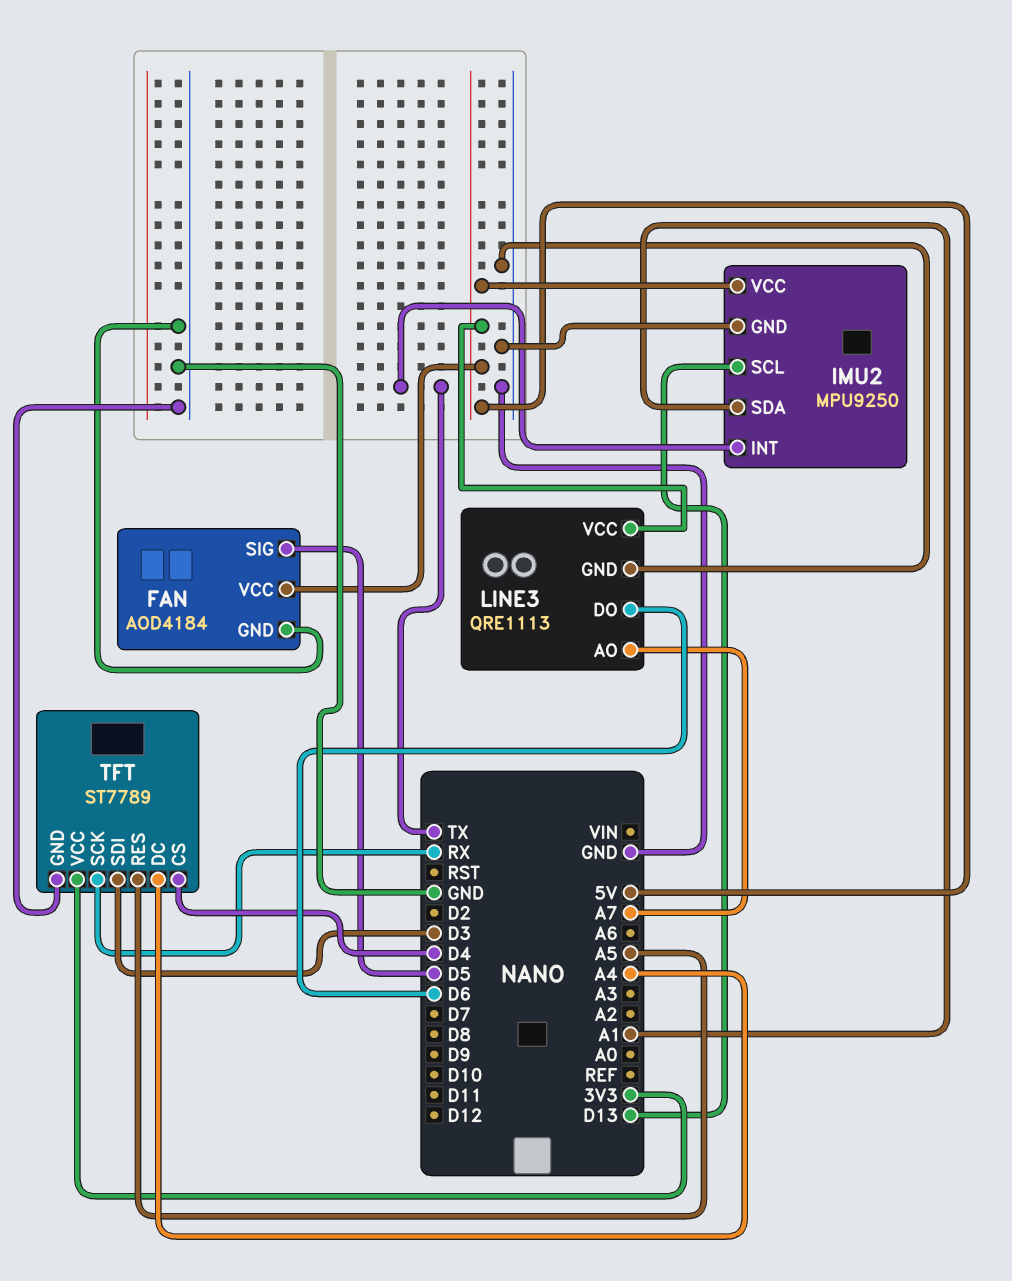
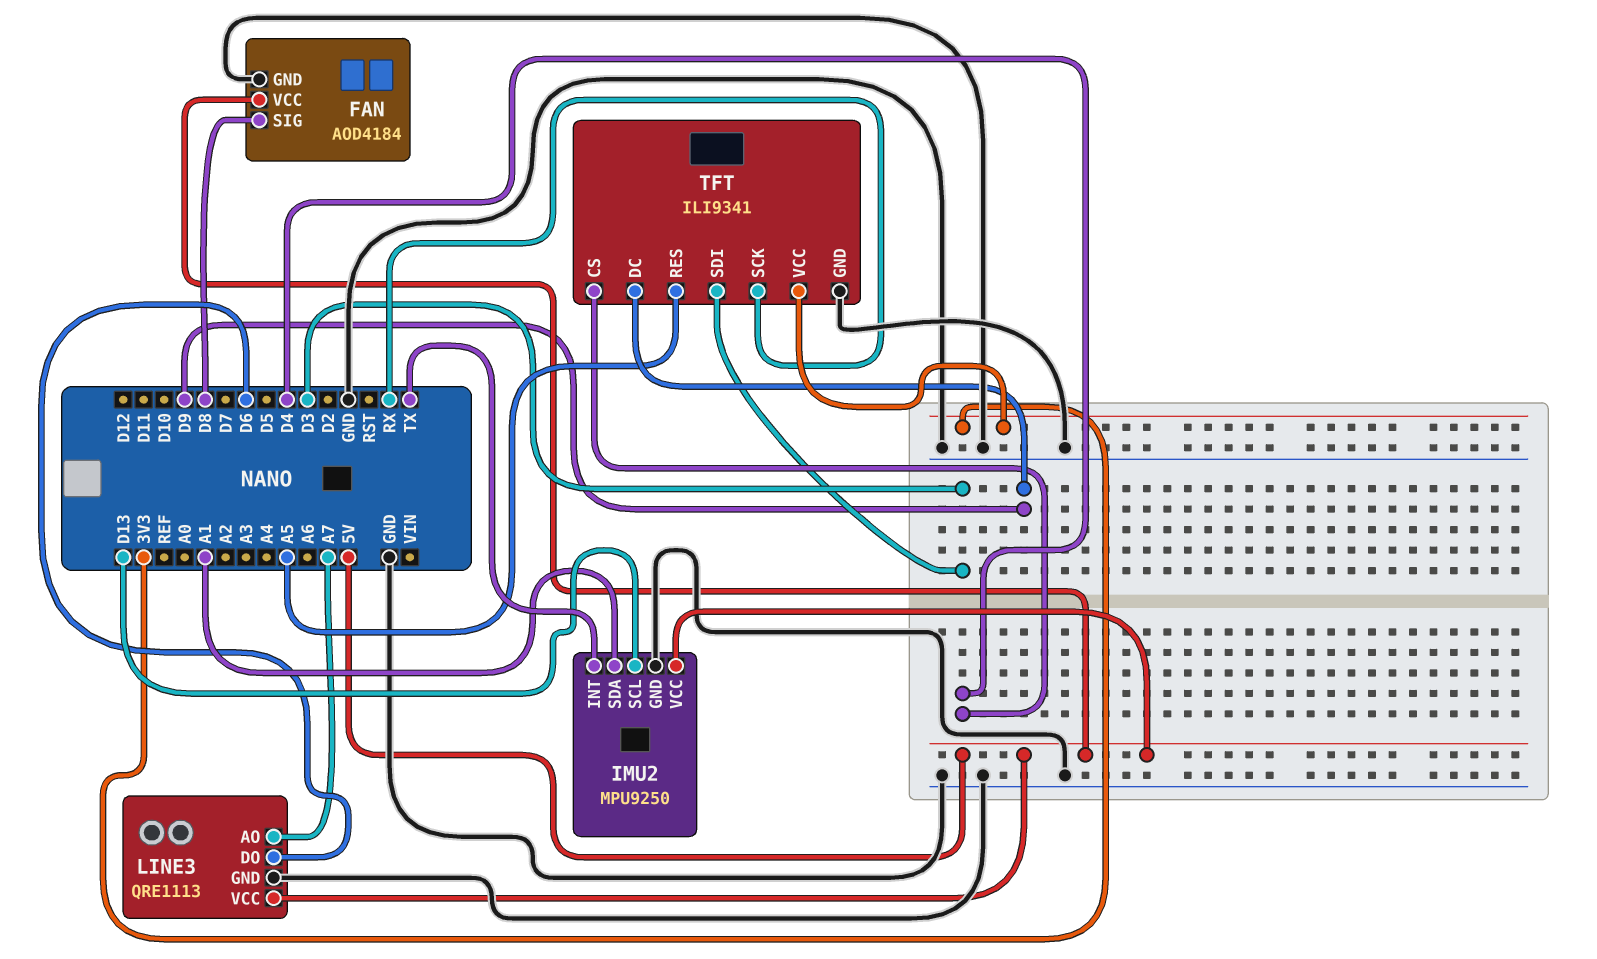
FAN pin SIG: D5 -> D8
TFT: ST7789 -> ILI9341
TFT pin DC: A4 -> D9

